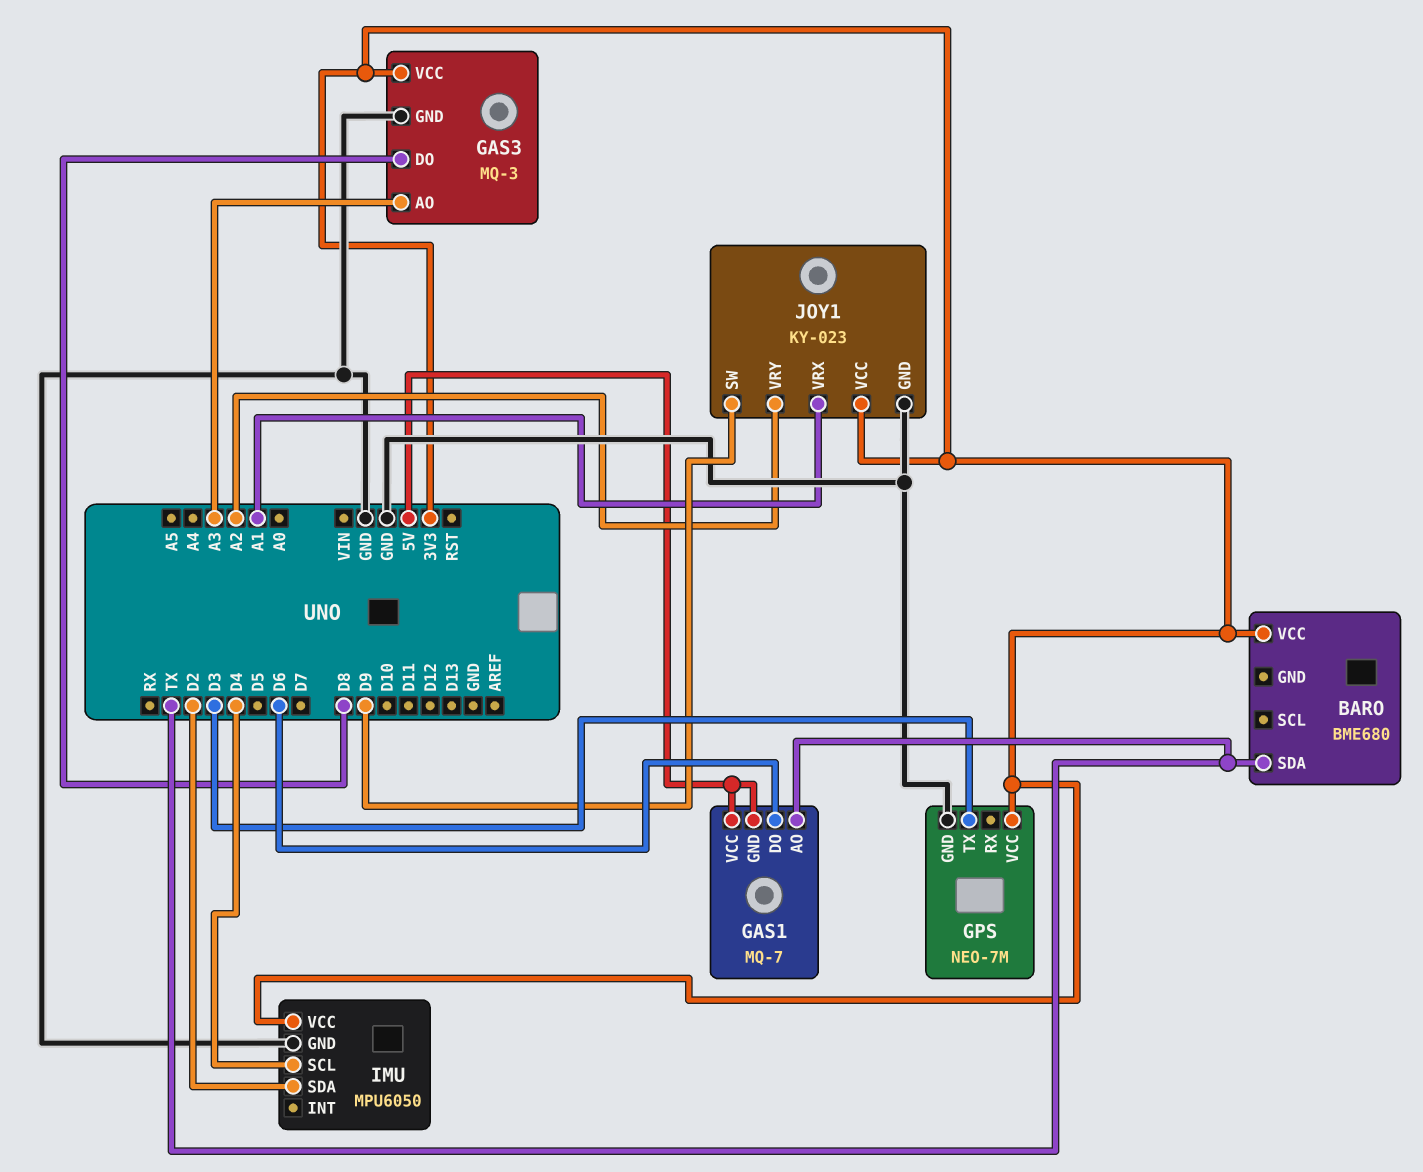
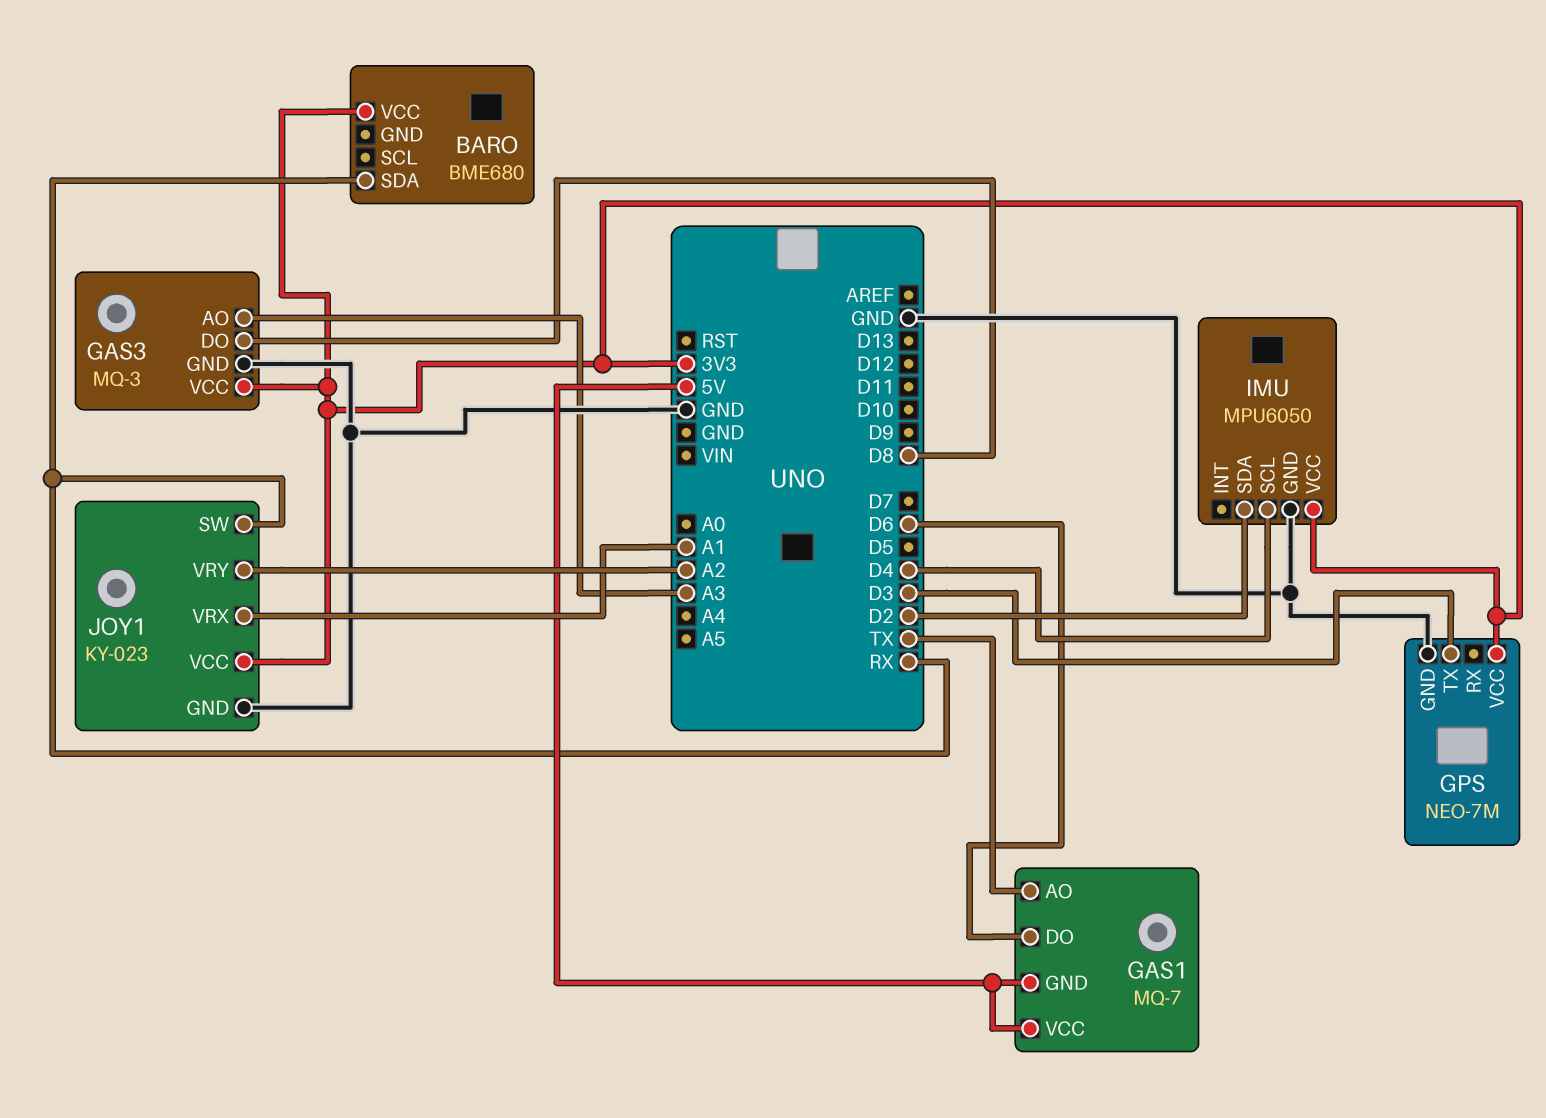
BARO pin SDA: TX -> RX
JOY1 pin SW: D9 -> RX

